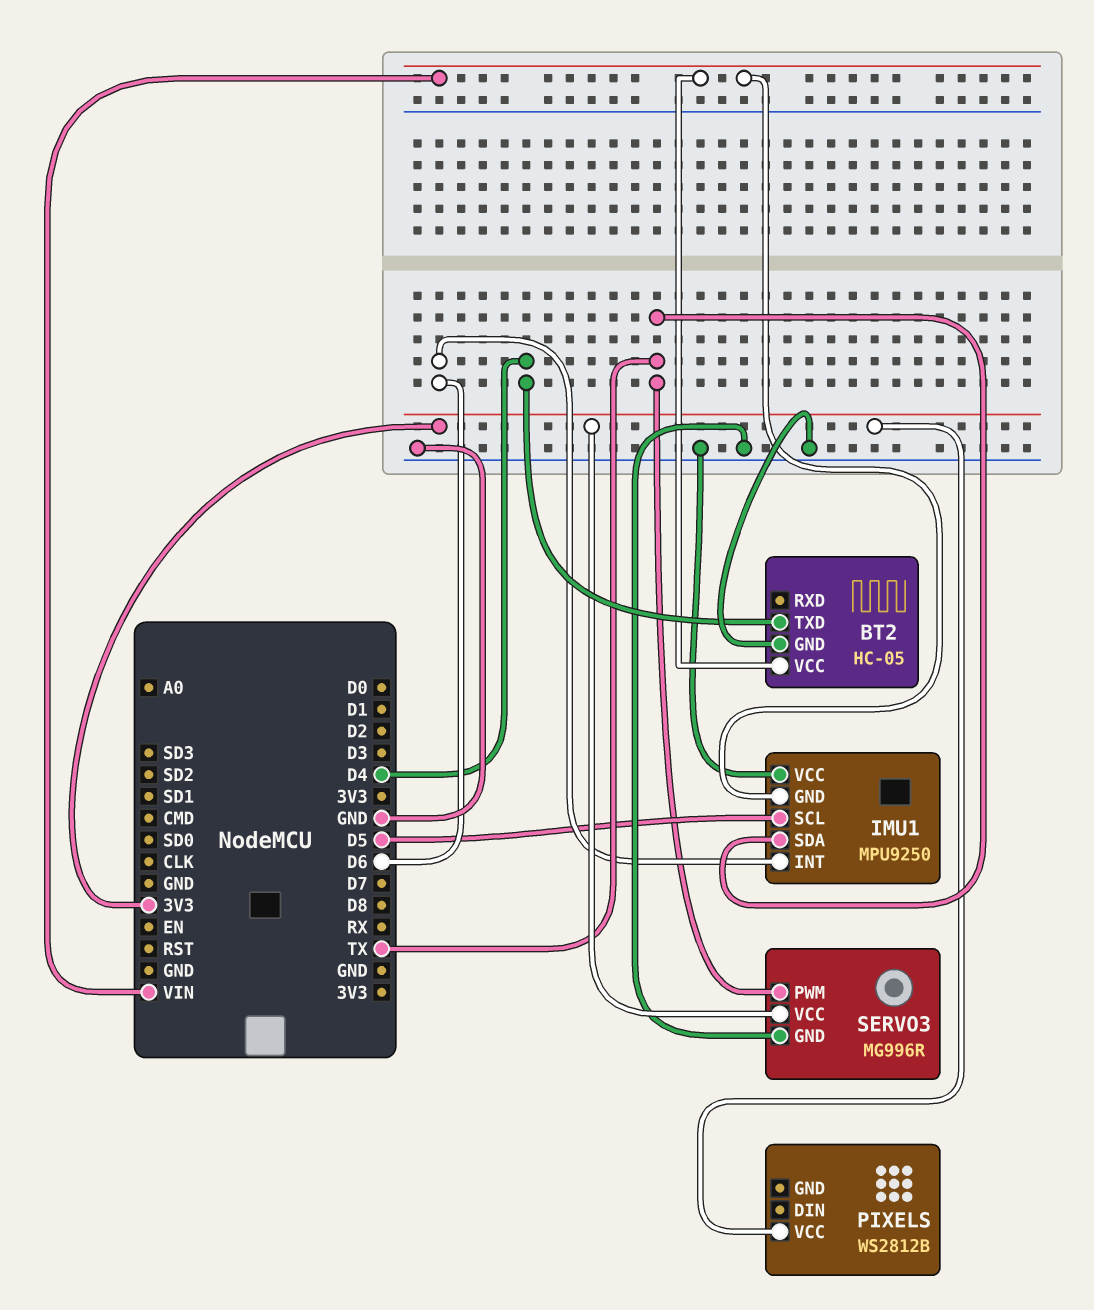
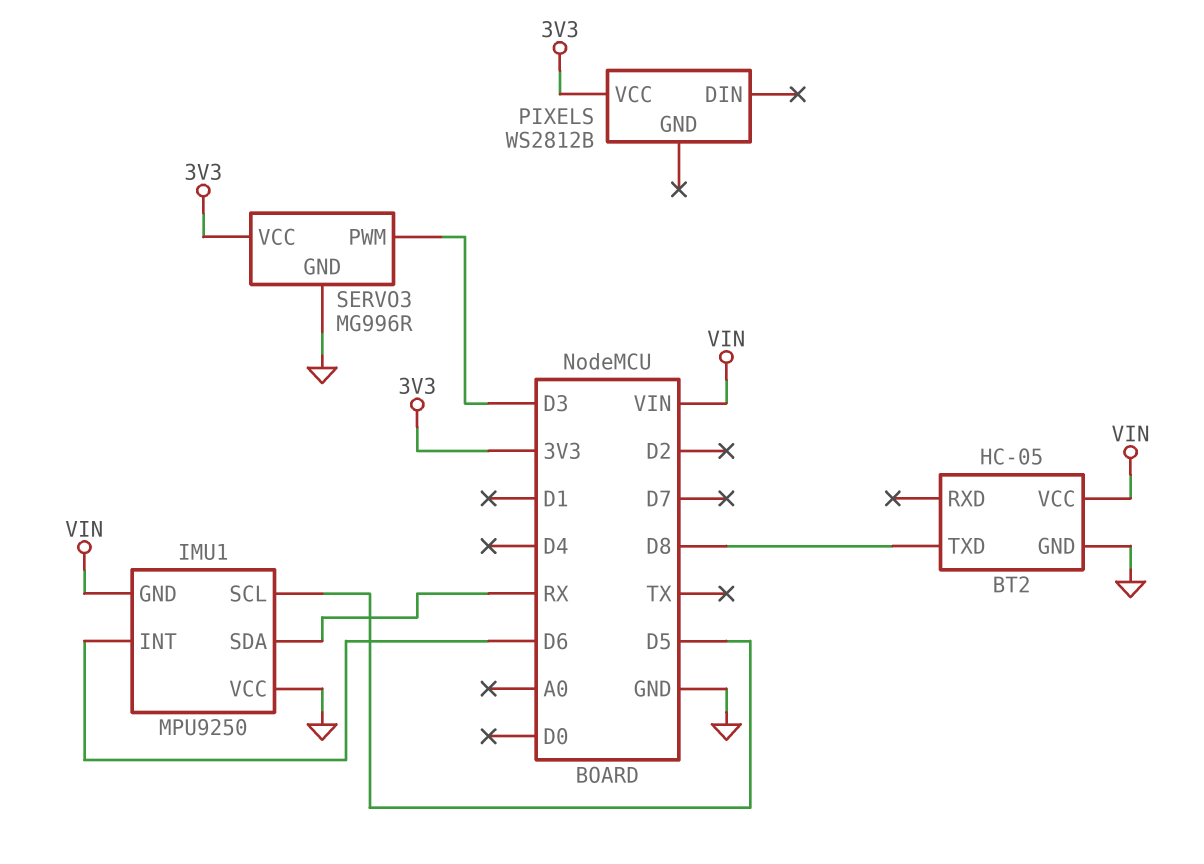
BT2 pin TXD: D4 -> D8
IMU1 pin SDA: TX -> RX
SERVO3 pin PWM: TX -> D3

